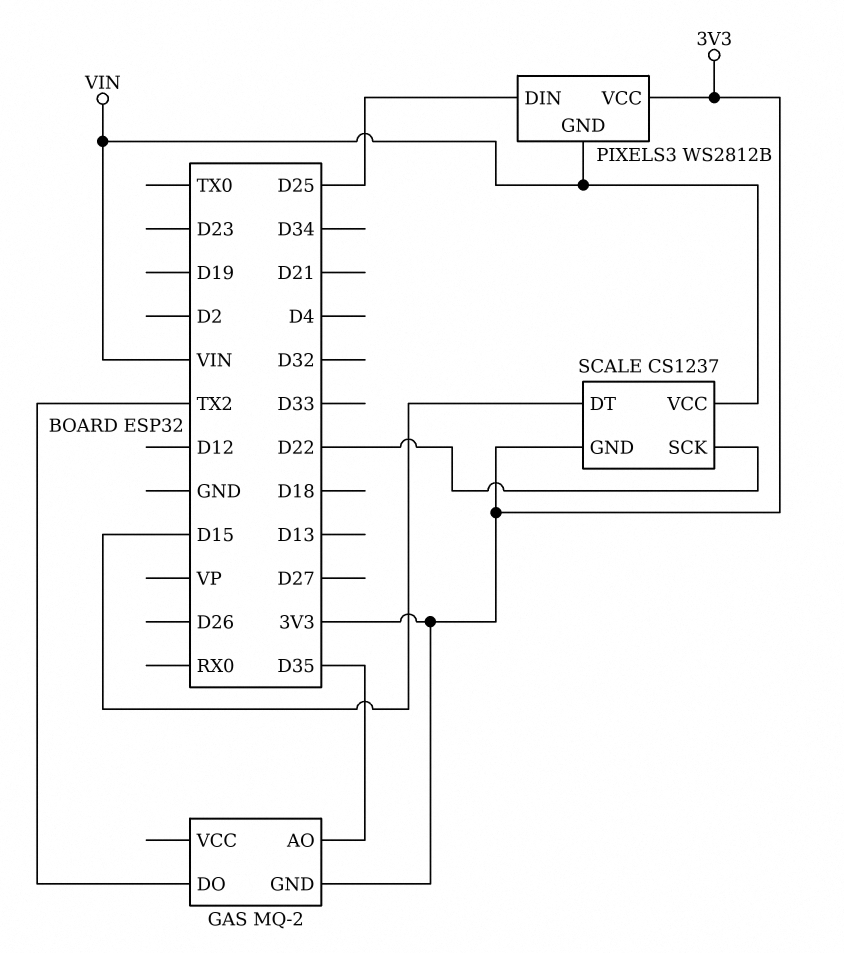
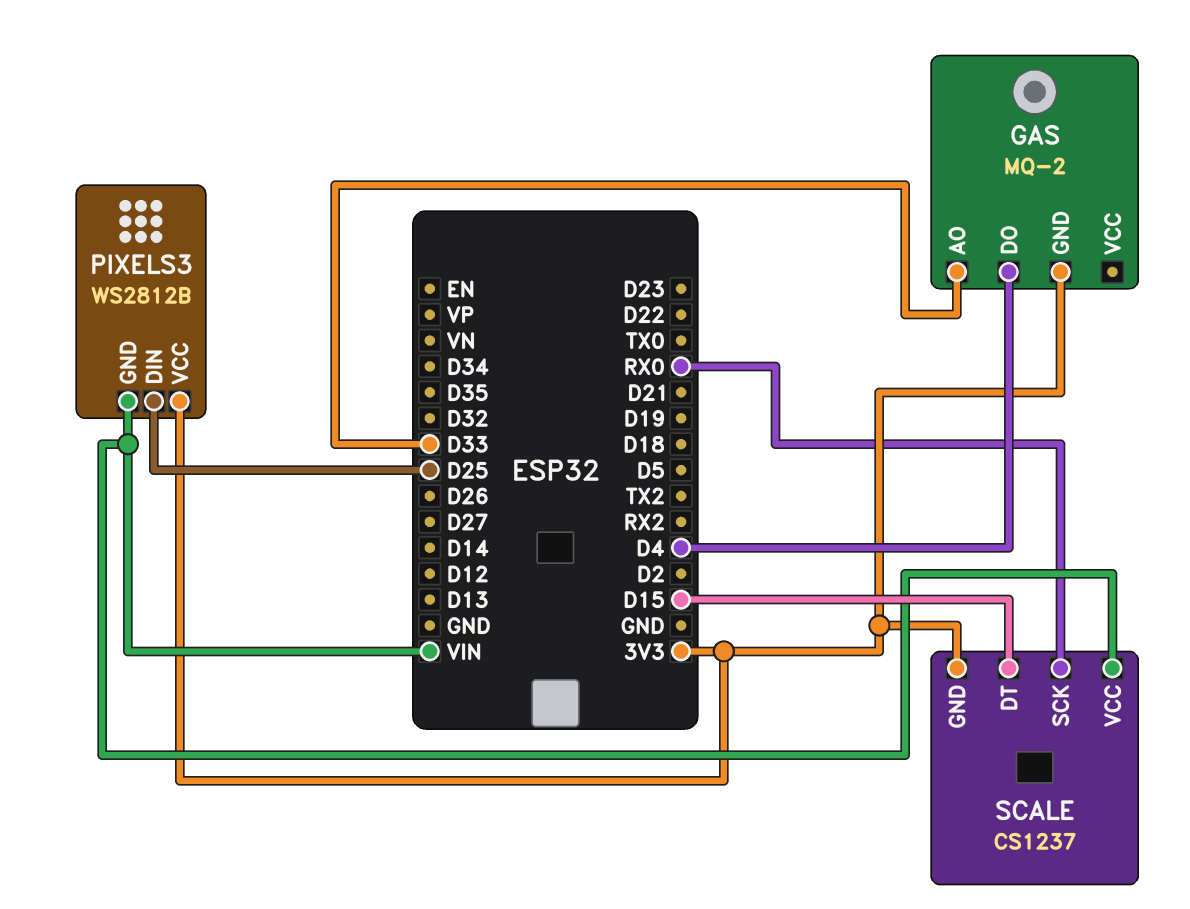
GAS pin AO: D35 -> D33
GAS pin DO: TX2 -> D4
SCALE pin SCK: D22 -> RX0

